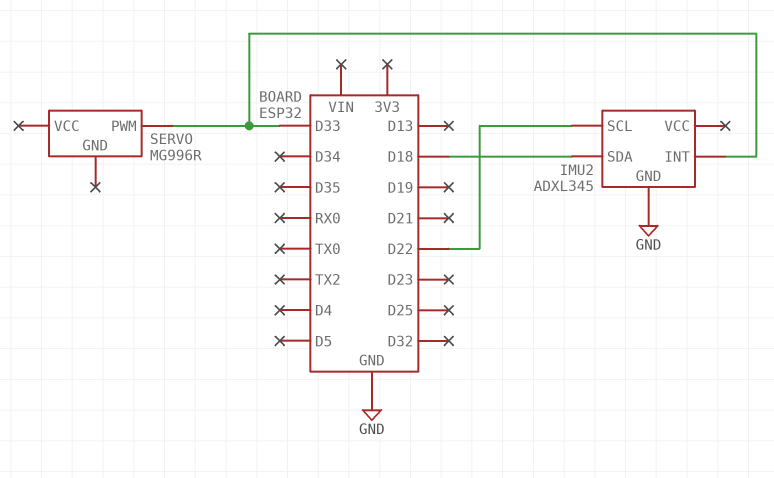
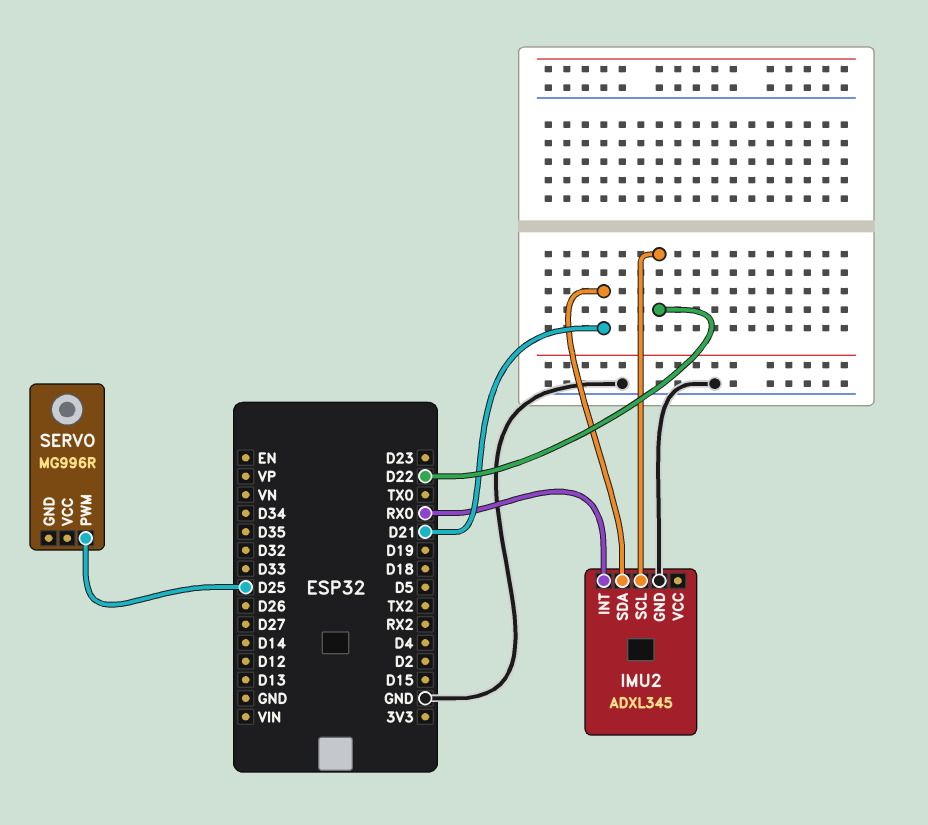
IMU2 pin INT: D33 -> RX0
IMU2 pin SDA: D18 -> D21
SERVO pin PWM: D33 -> D25

